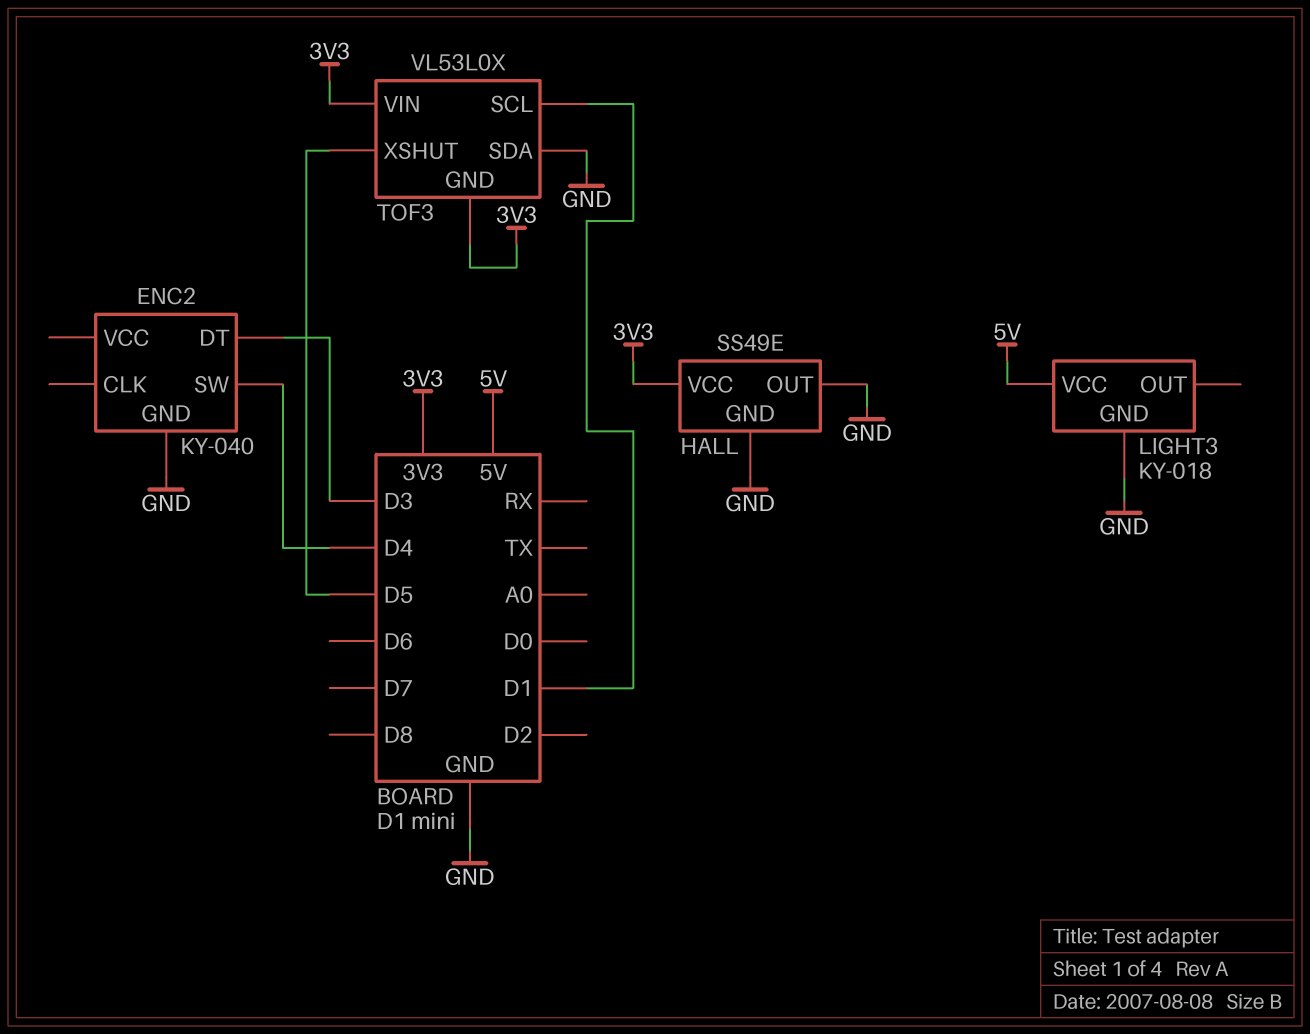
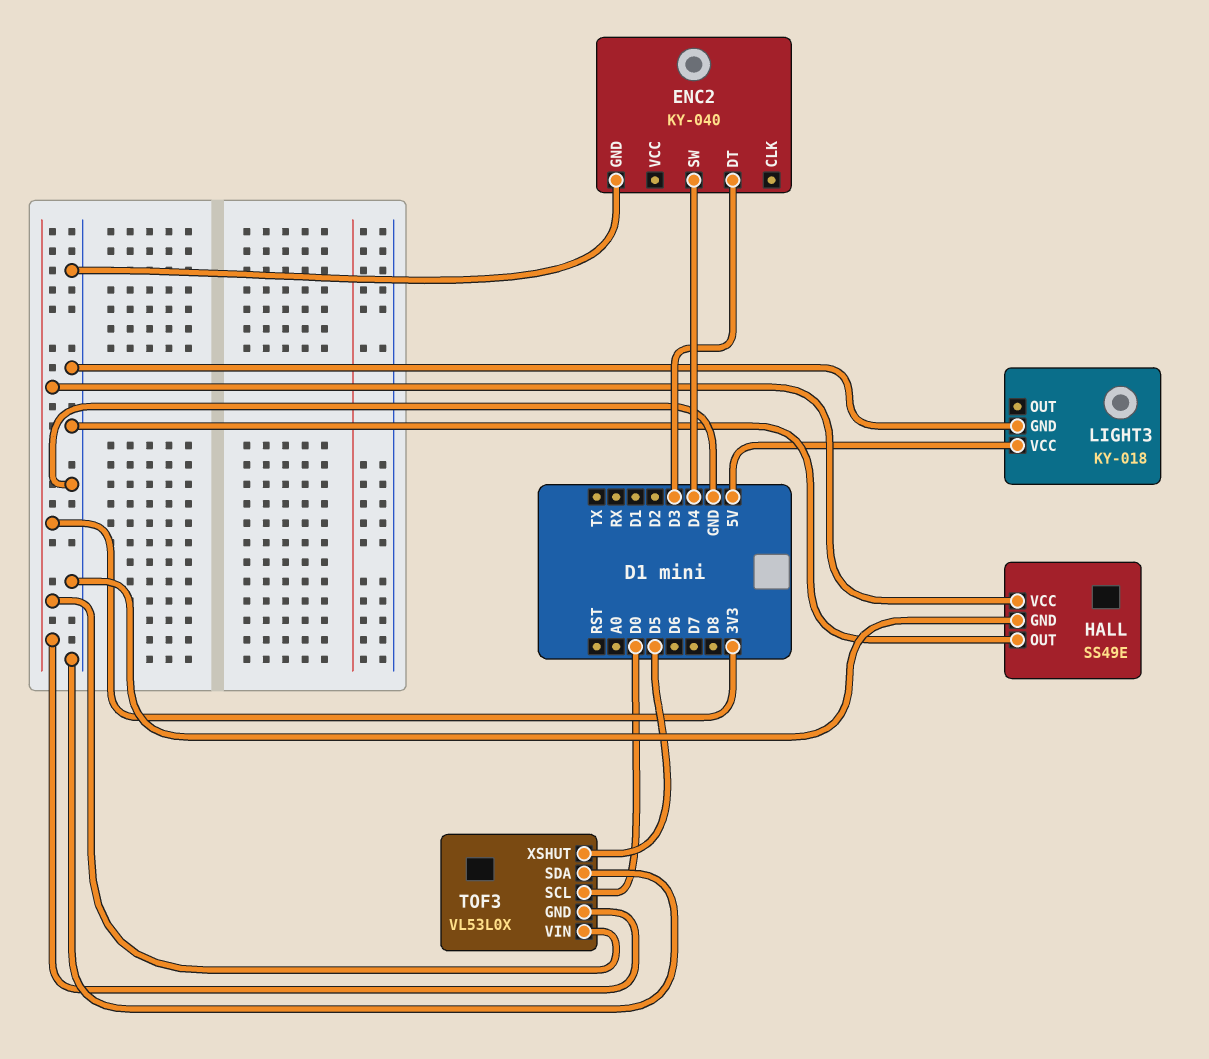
TOF3 pin SCL: D1 -> D0

